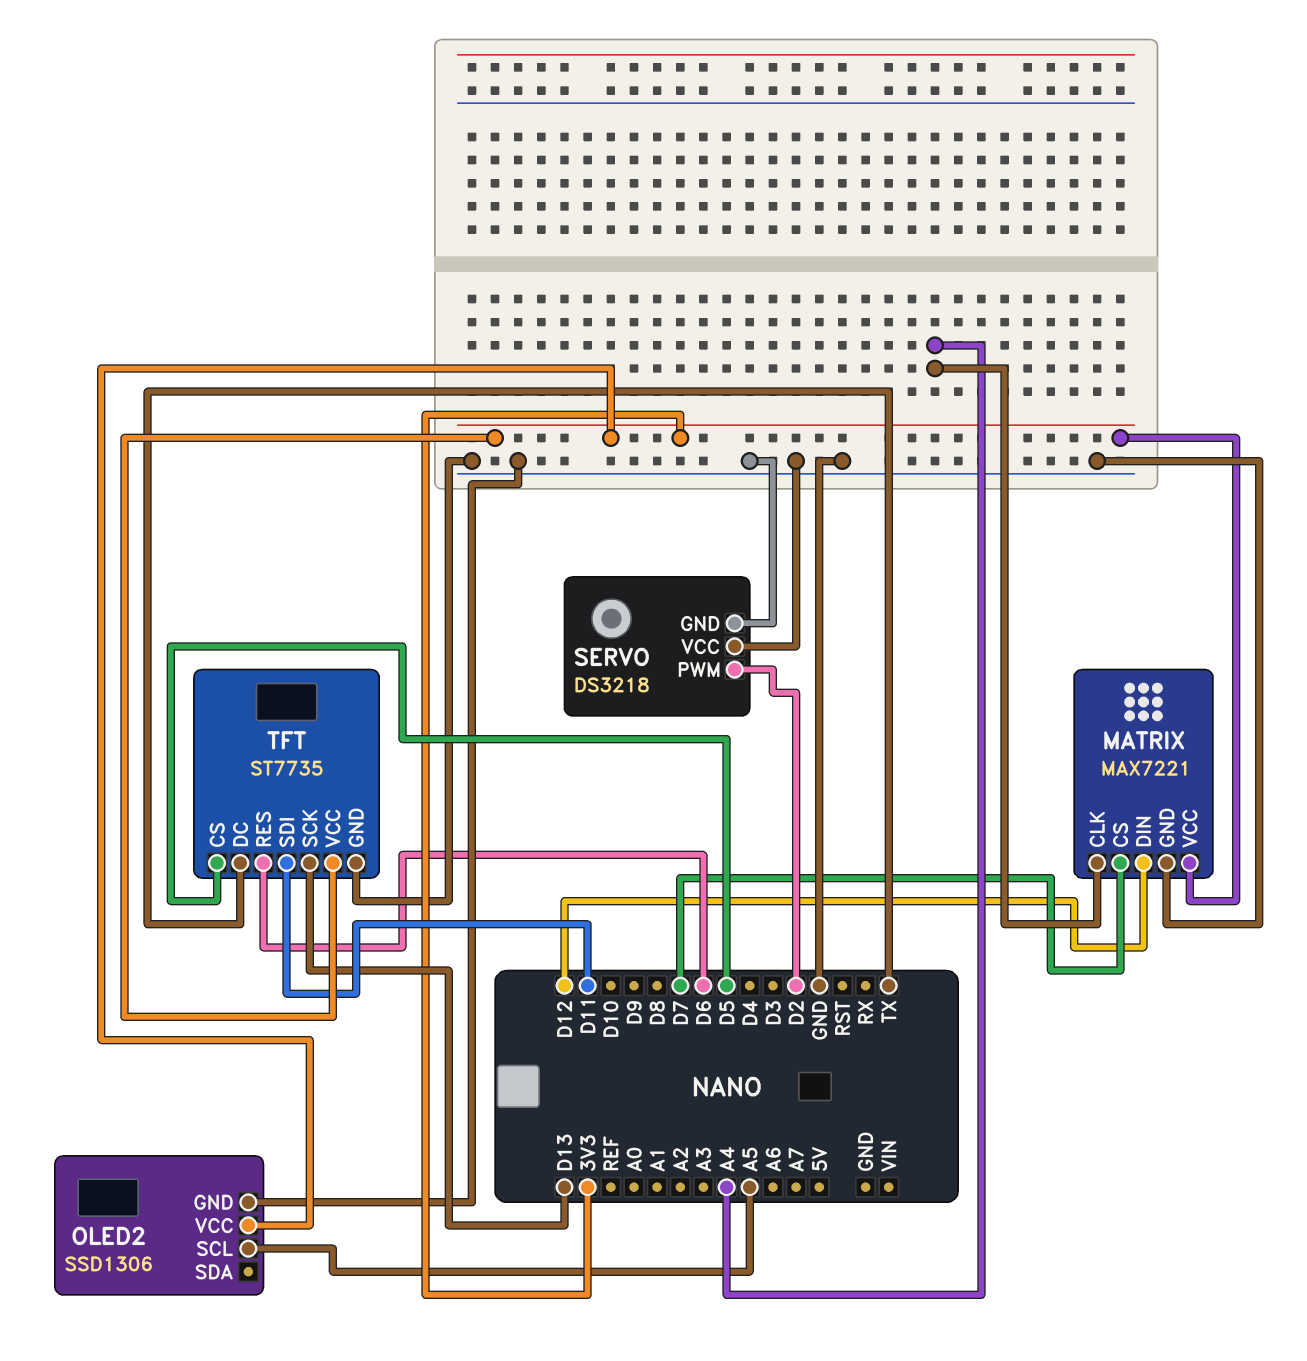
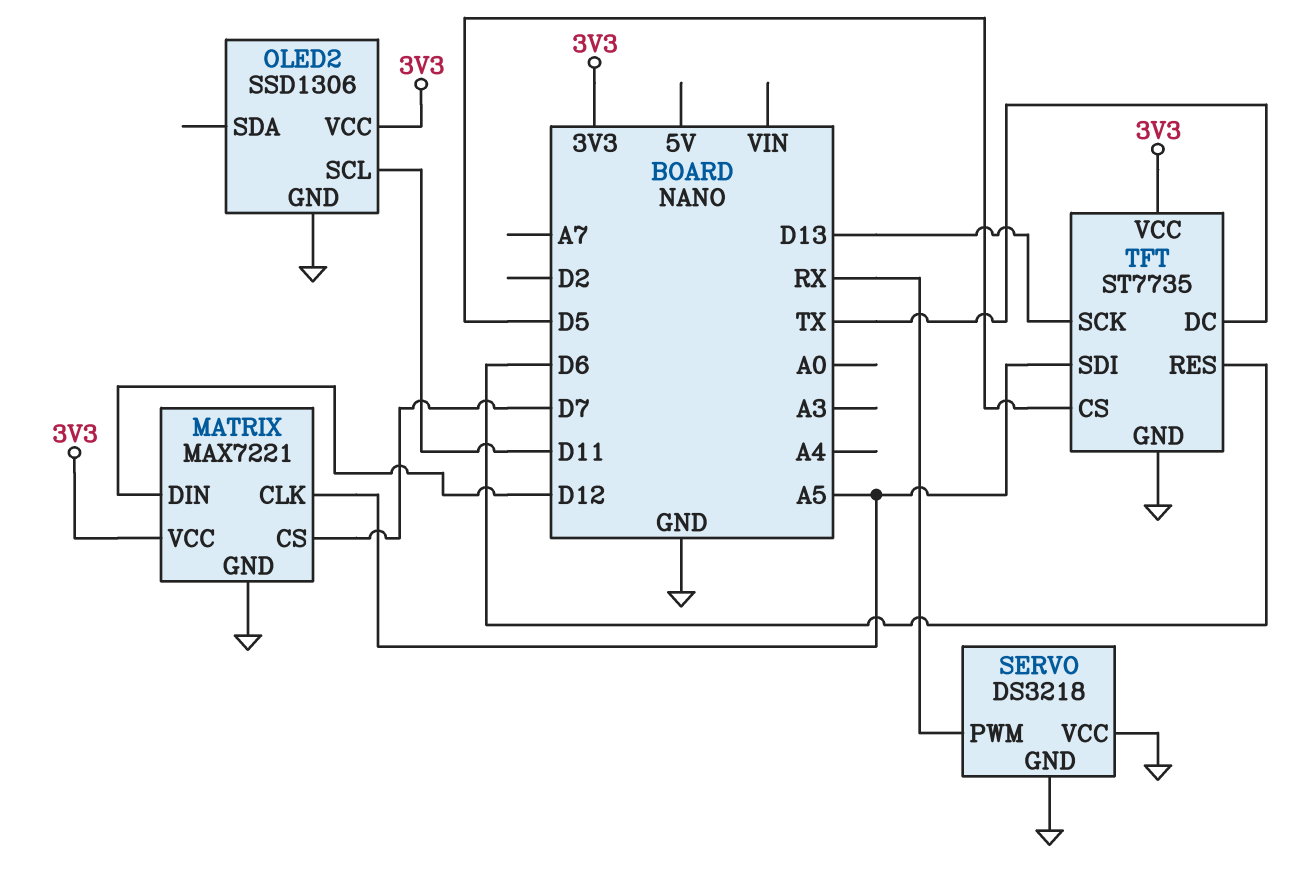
MATRIX pin CLK: A4 -> A5
OLED2 pin SCL: A5 -> D11
SERVO pin PWM: D2 -> RX
TFT pin SDI: D11 -> A5

